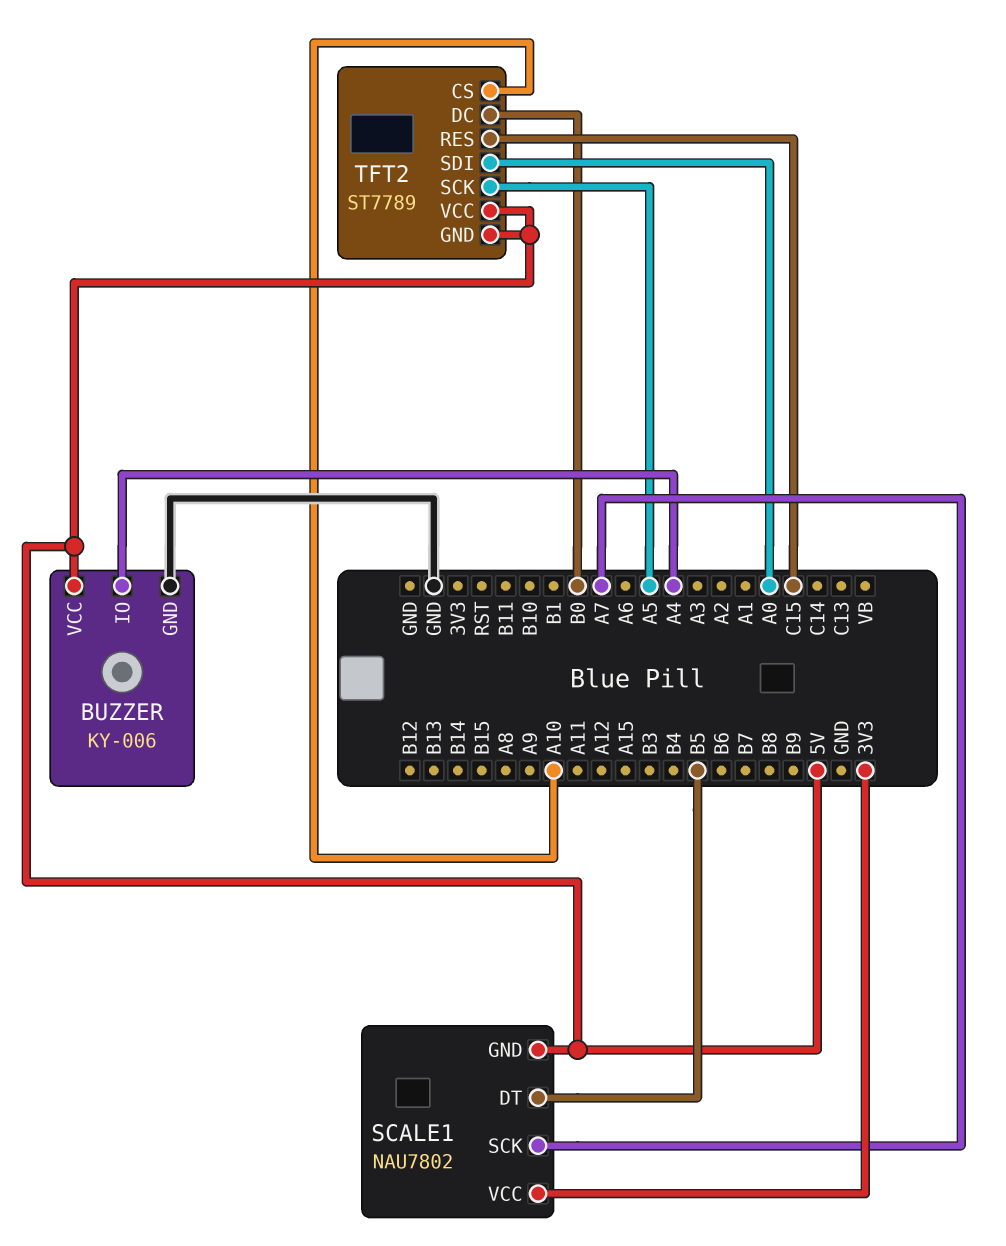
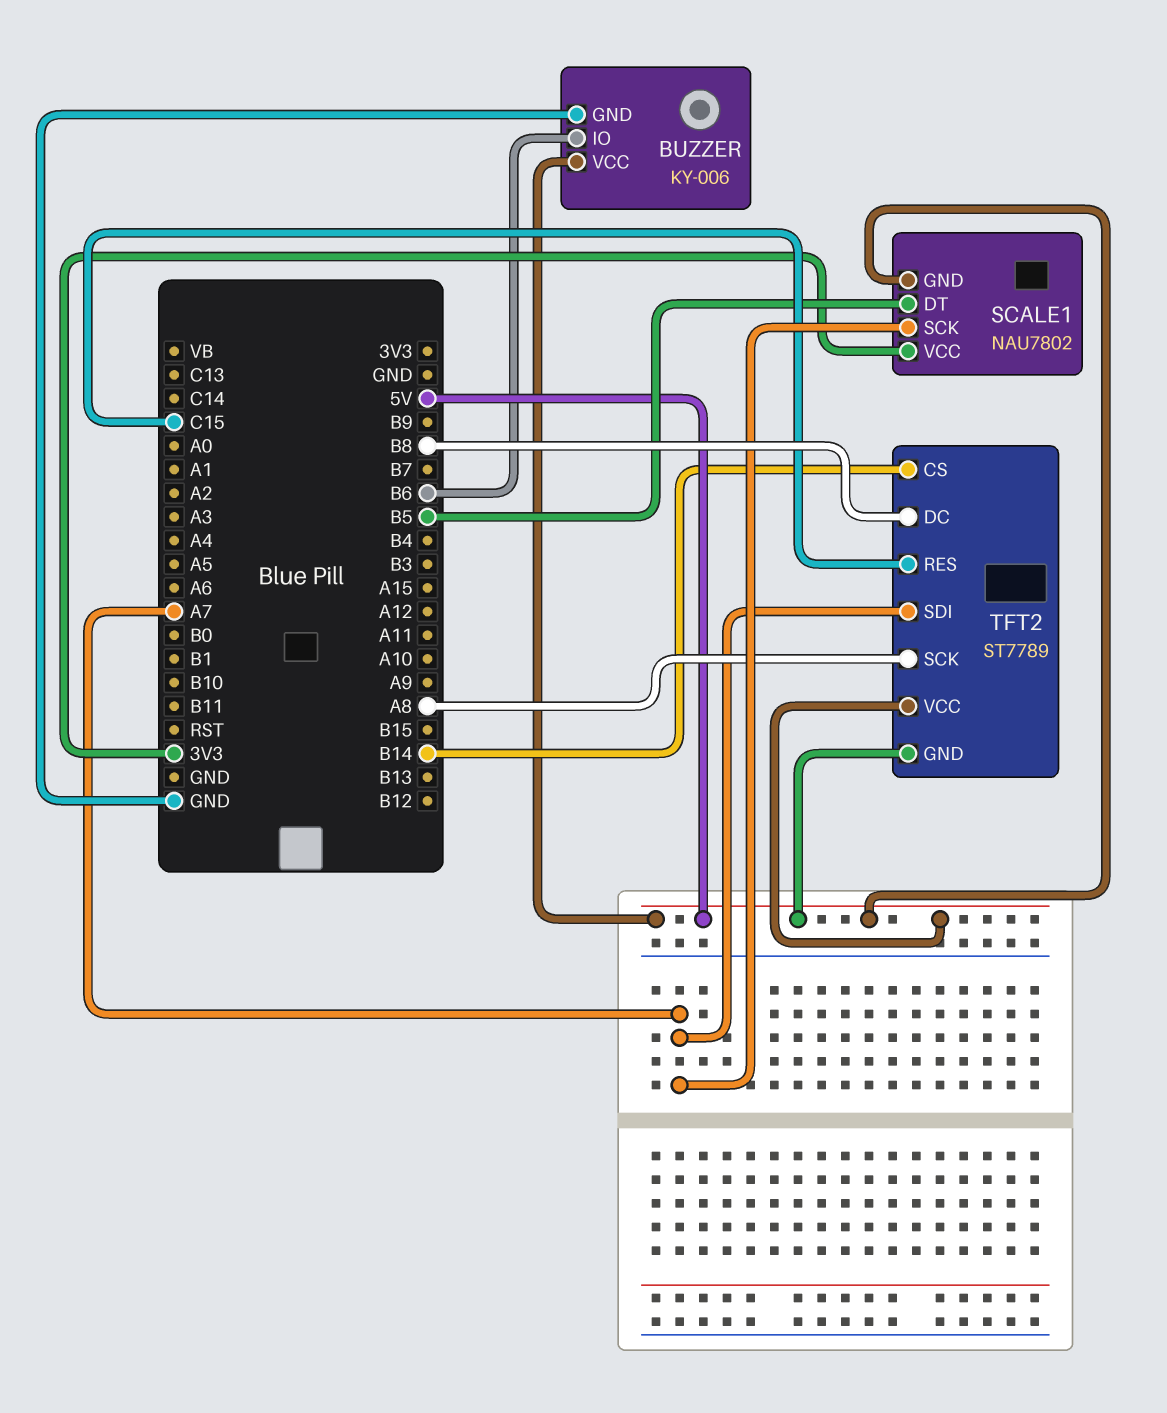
BUZZER pin IO: A4 -> B6
TFT2 pin CS: A10 -> B14
TFT2 pin DC: B0 -> B8
TFT2 pin SCK: A5 -> A8
TFT2 pin SDI: A0 -> A7

